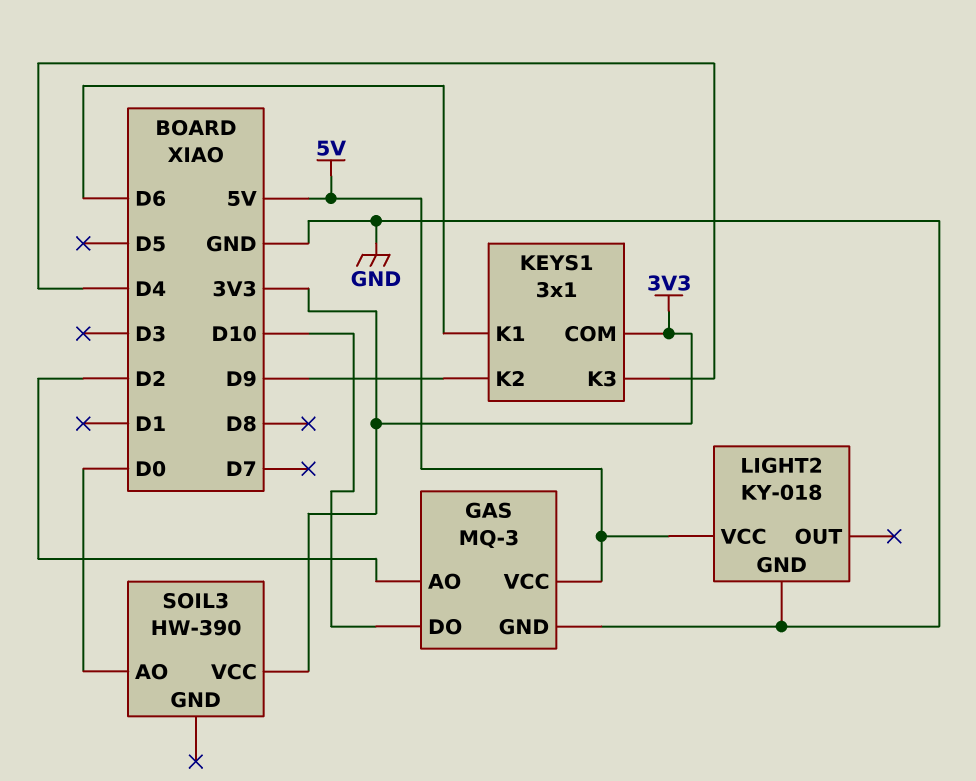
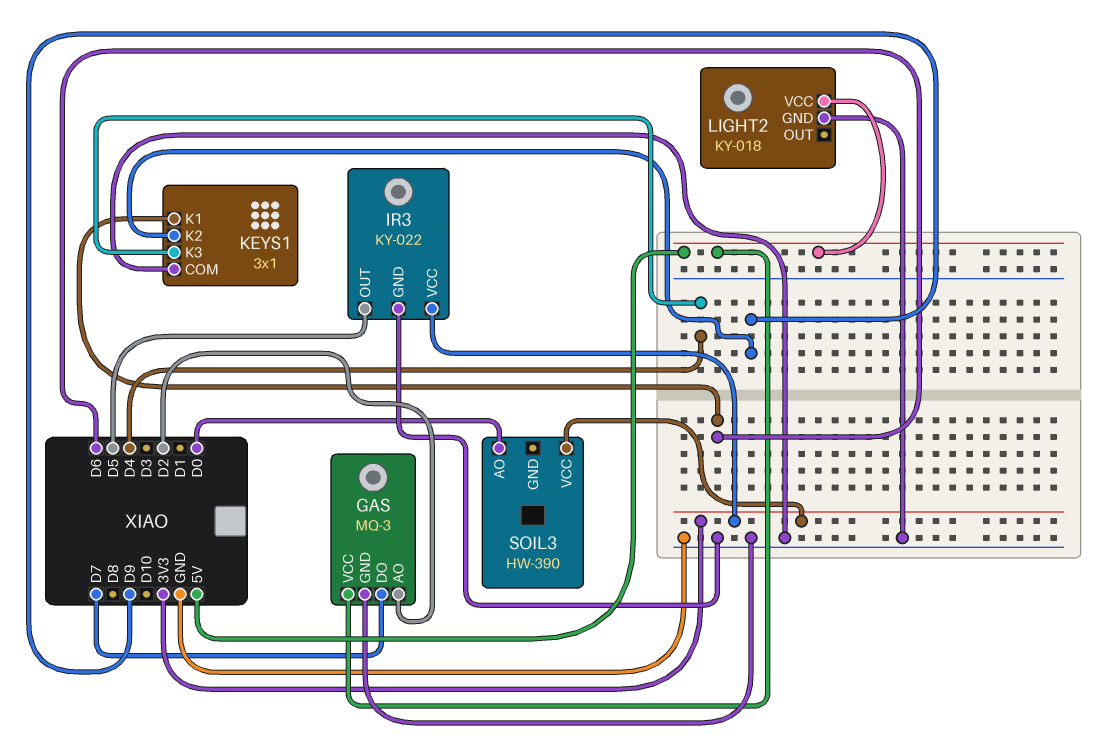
GAS pin DO: D10 -> D7
IR3: none -> KY-022
IR3 pin GND: none -> GND
IR3 pin OUT: none -> D5
IR3 pin VCC: none -> 3V3
KEYS1 pin COM: 3V3 -> GND

